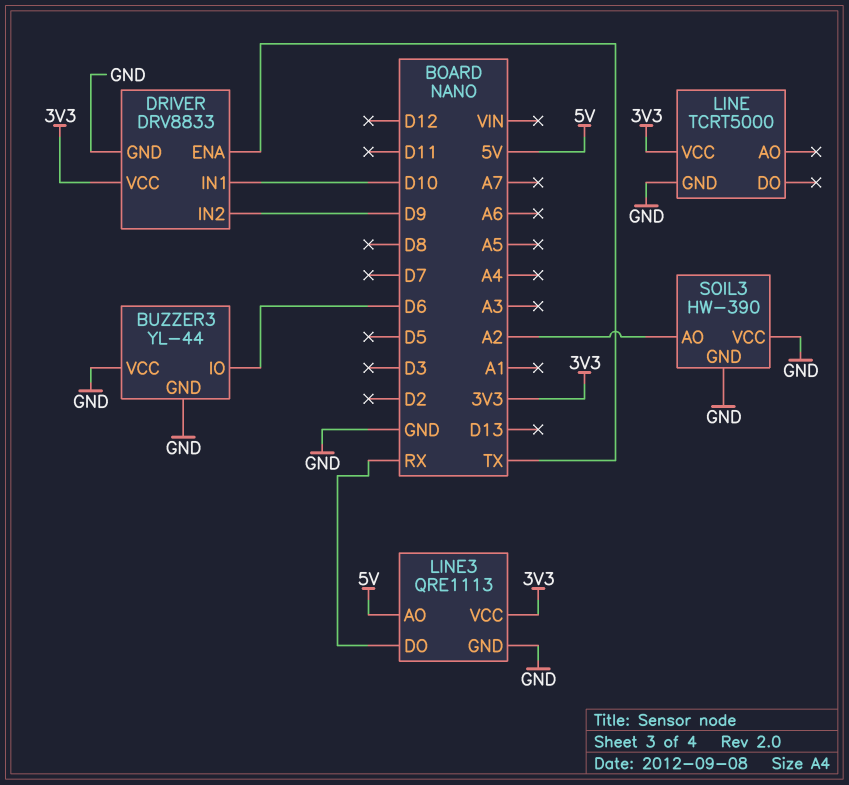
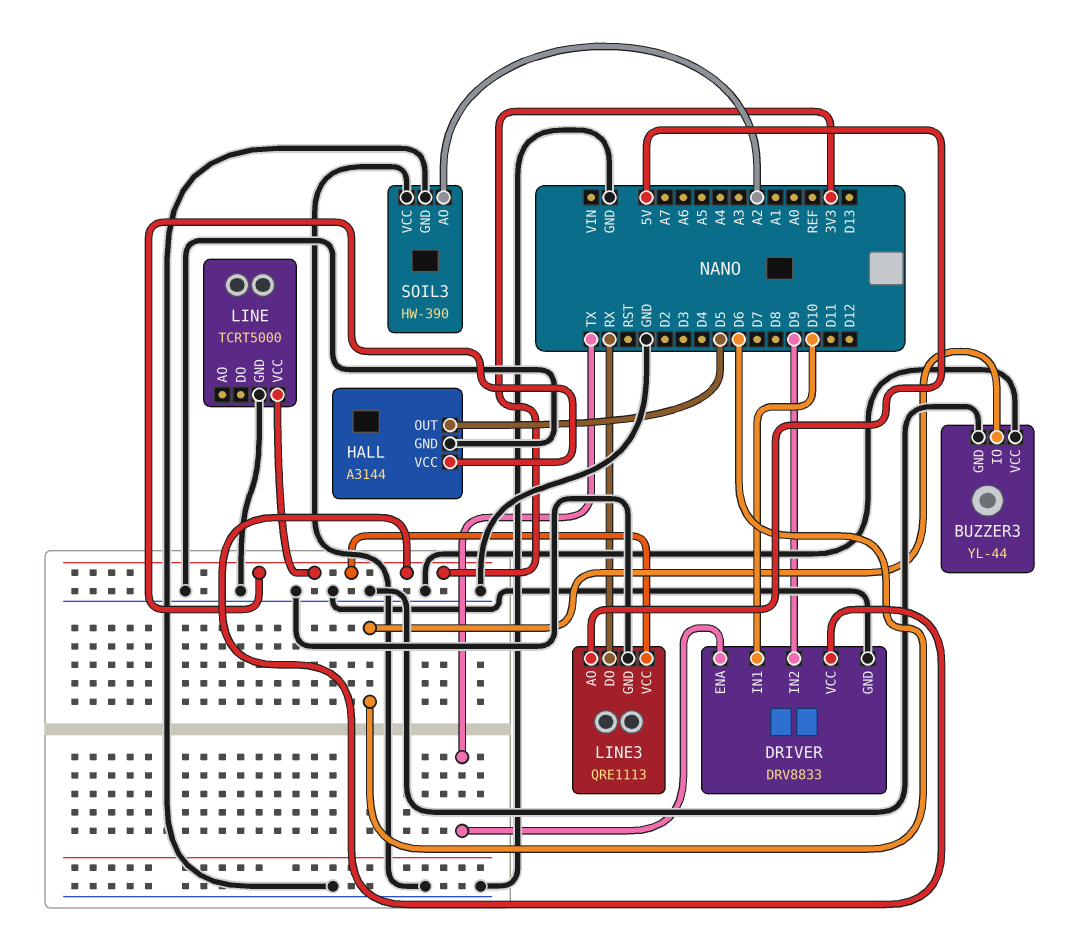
HALL: none -> A3144
HALL pin GND: none -> GND
HALL pin OUT: none -> D5
HALL pin VCC: none -> 3V3

